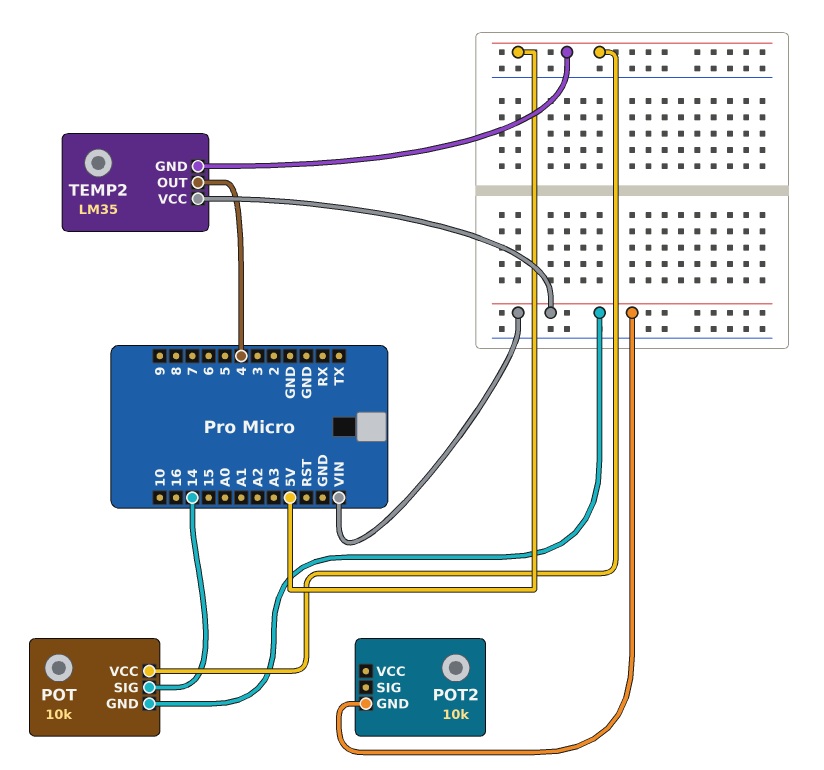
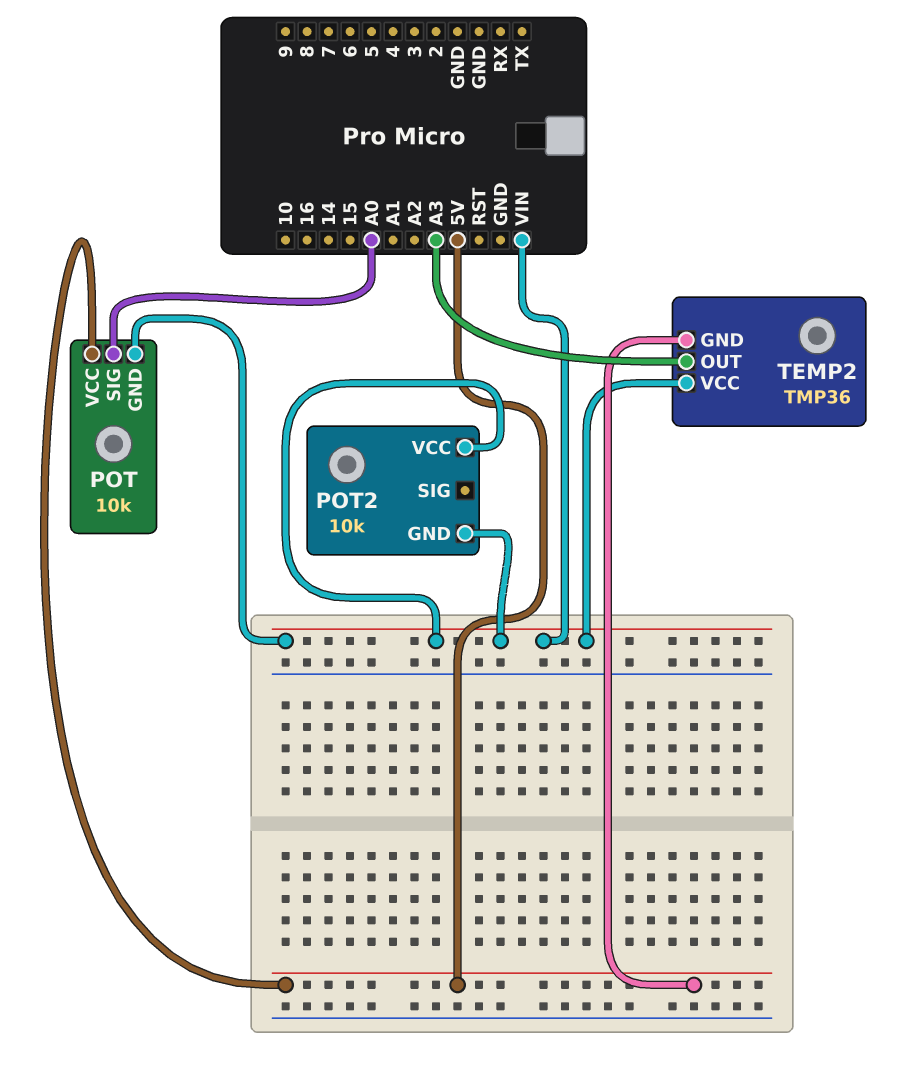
POT pin SIG: 14 -> A0
POT2 pin VCC: none -> VIN
TEMP2: LM35 -> TMP36
TEMP2 pin OUT: 4 -> A3

